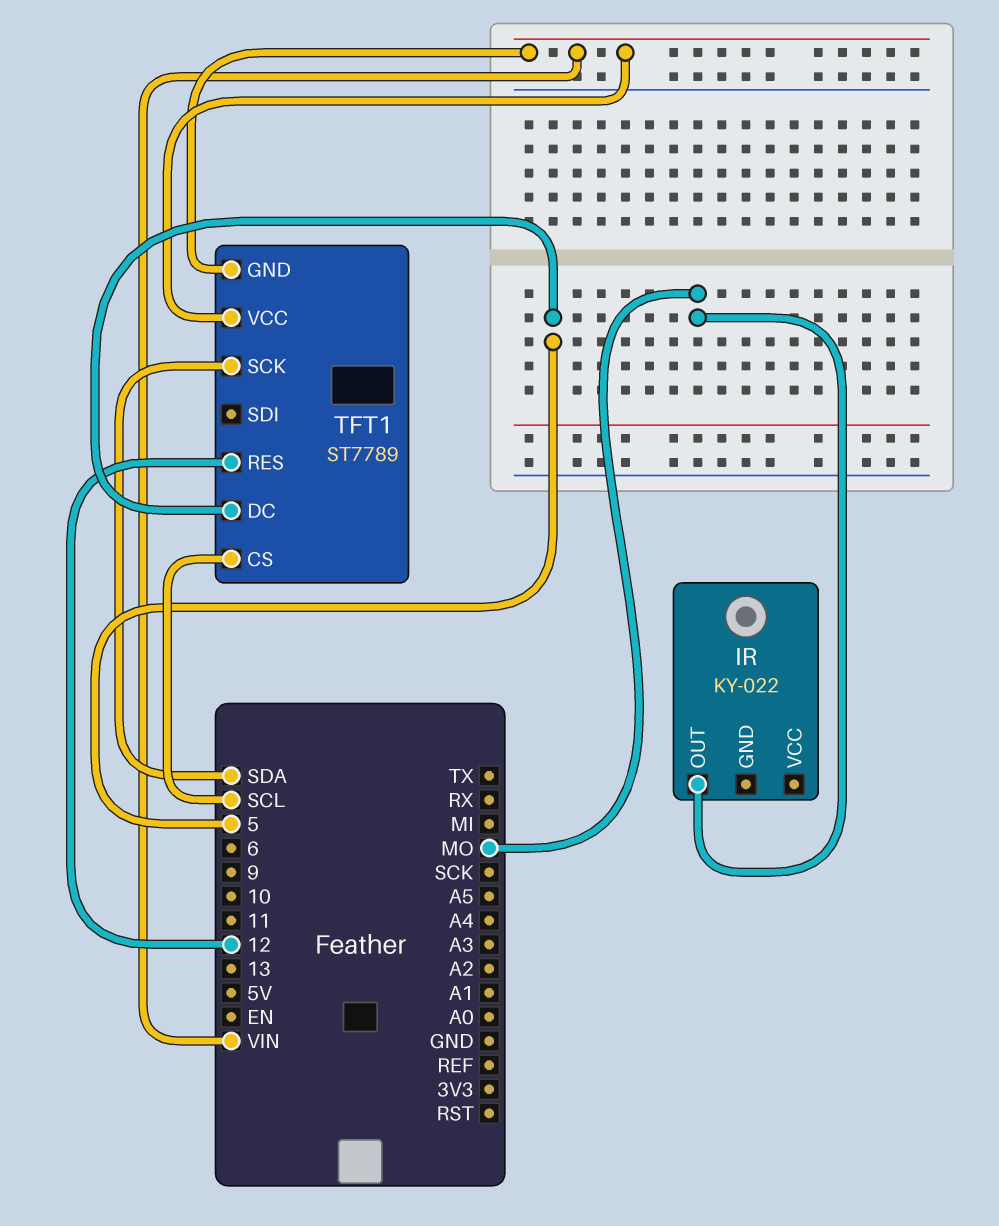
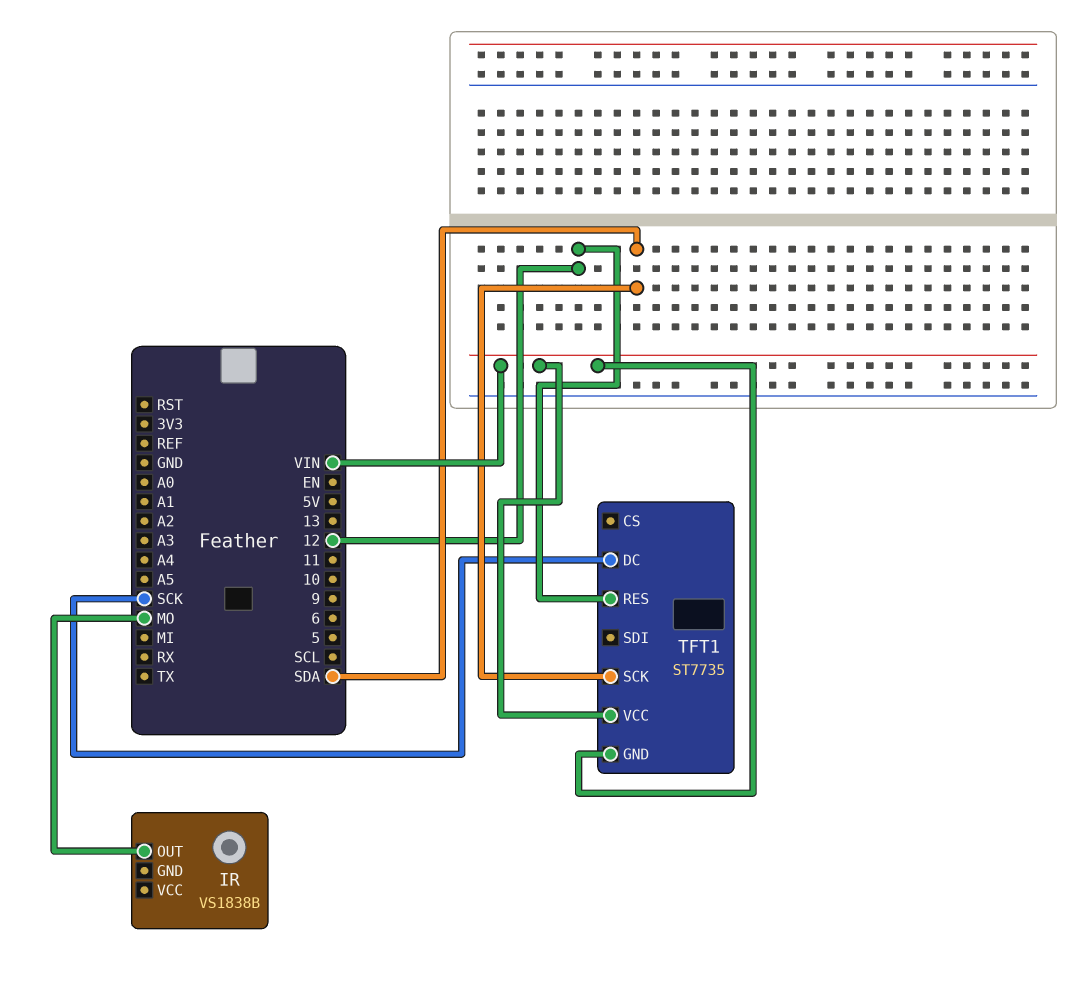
IR: KY-022 -> VS1838B
TFT1: ST7789 -> ST7735
TFT1 pin CS: SCL -> none
TFT1 pin DC: 5 -> SCK

